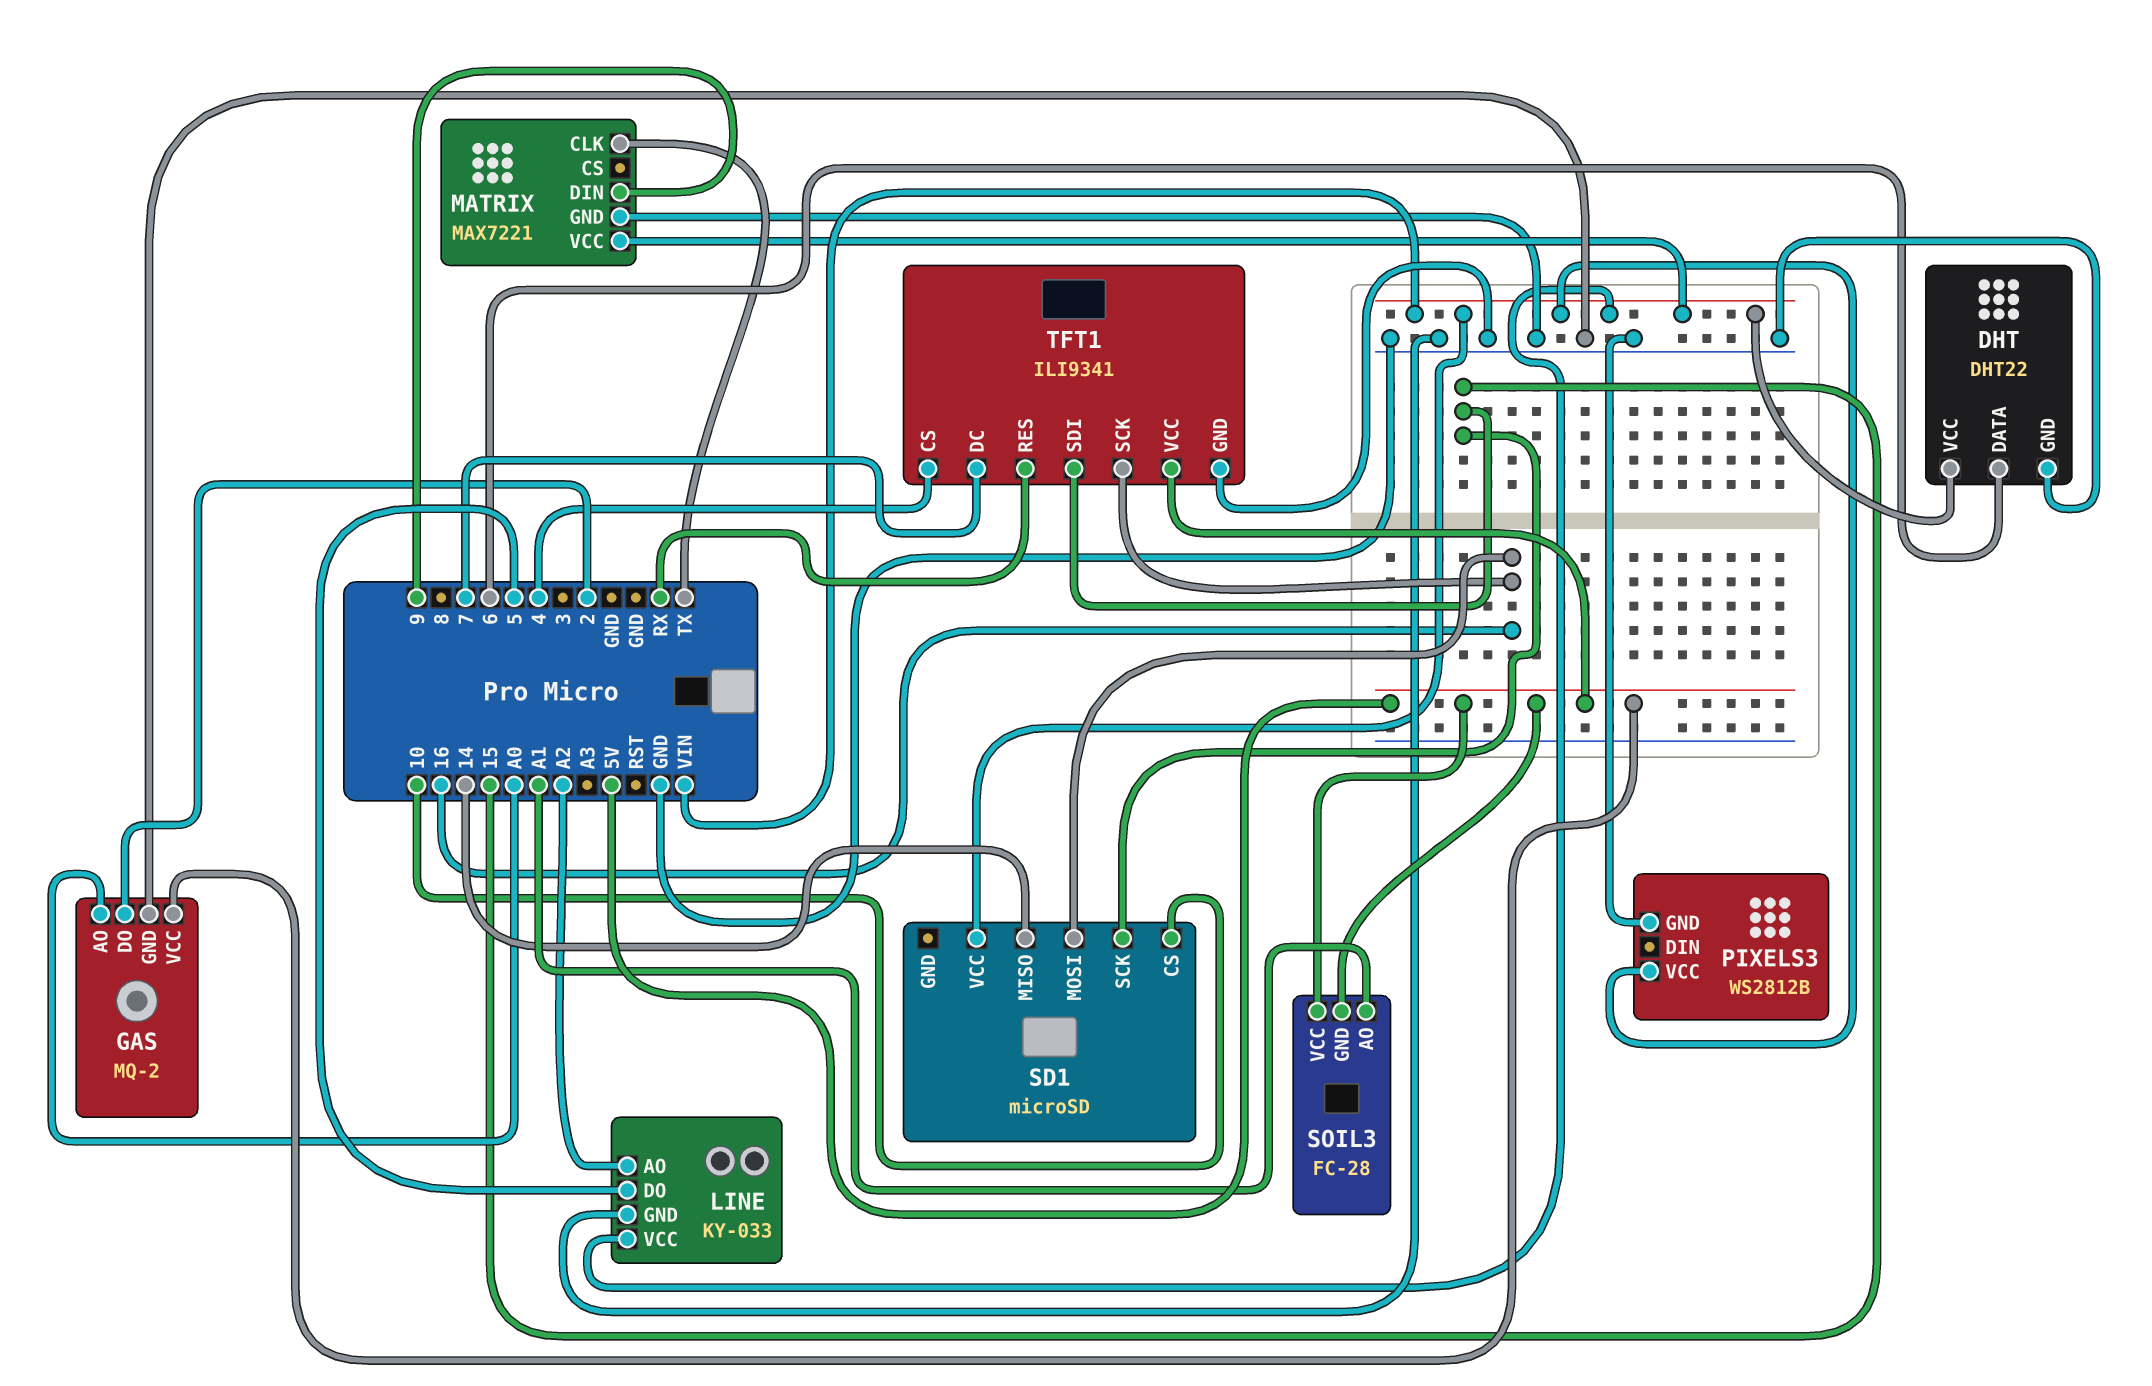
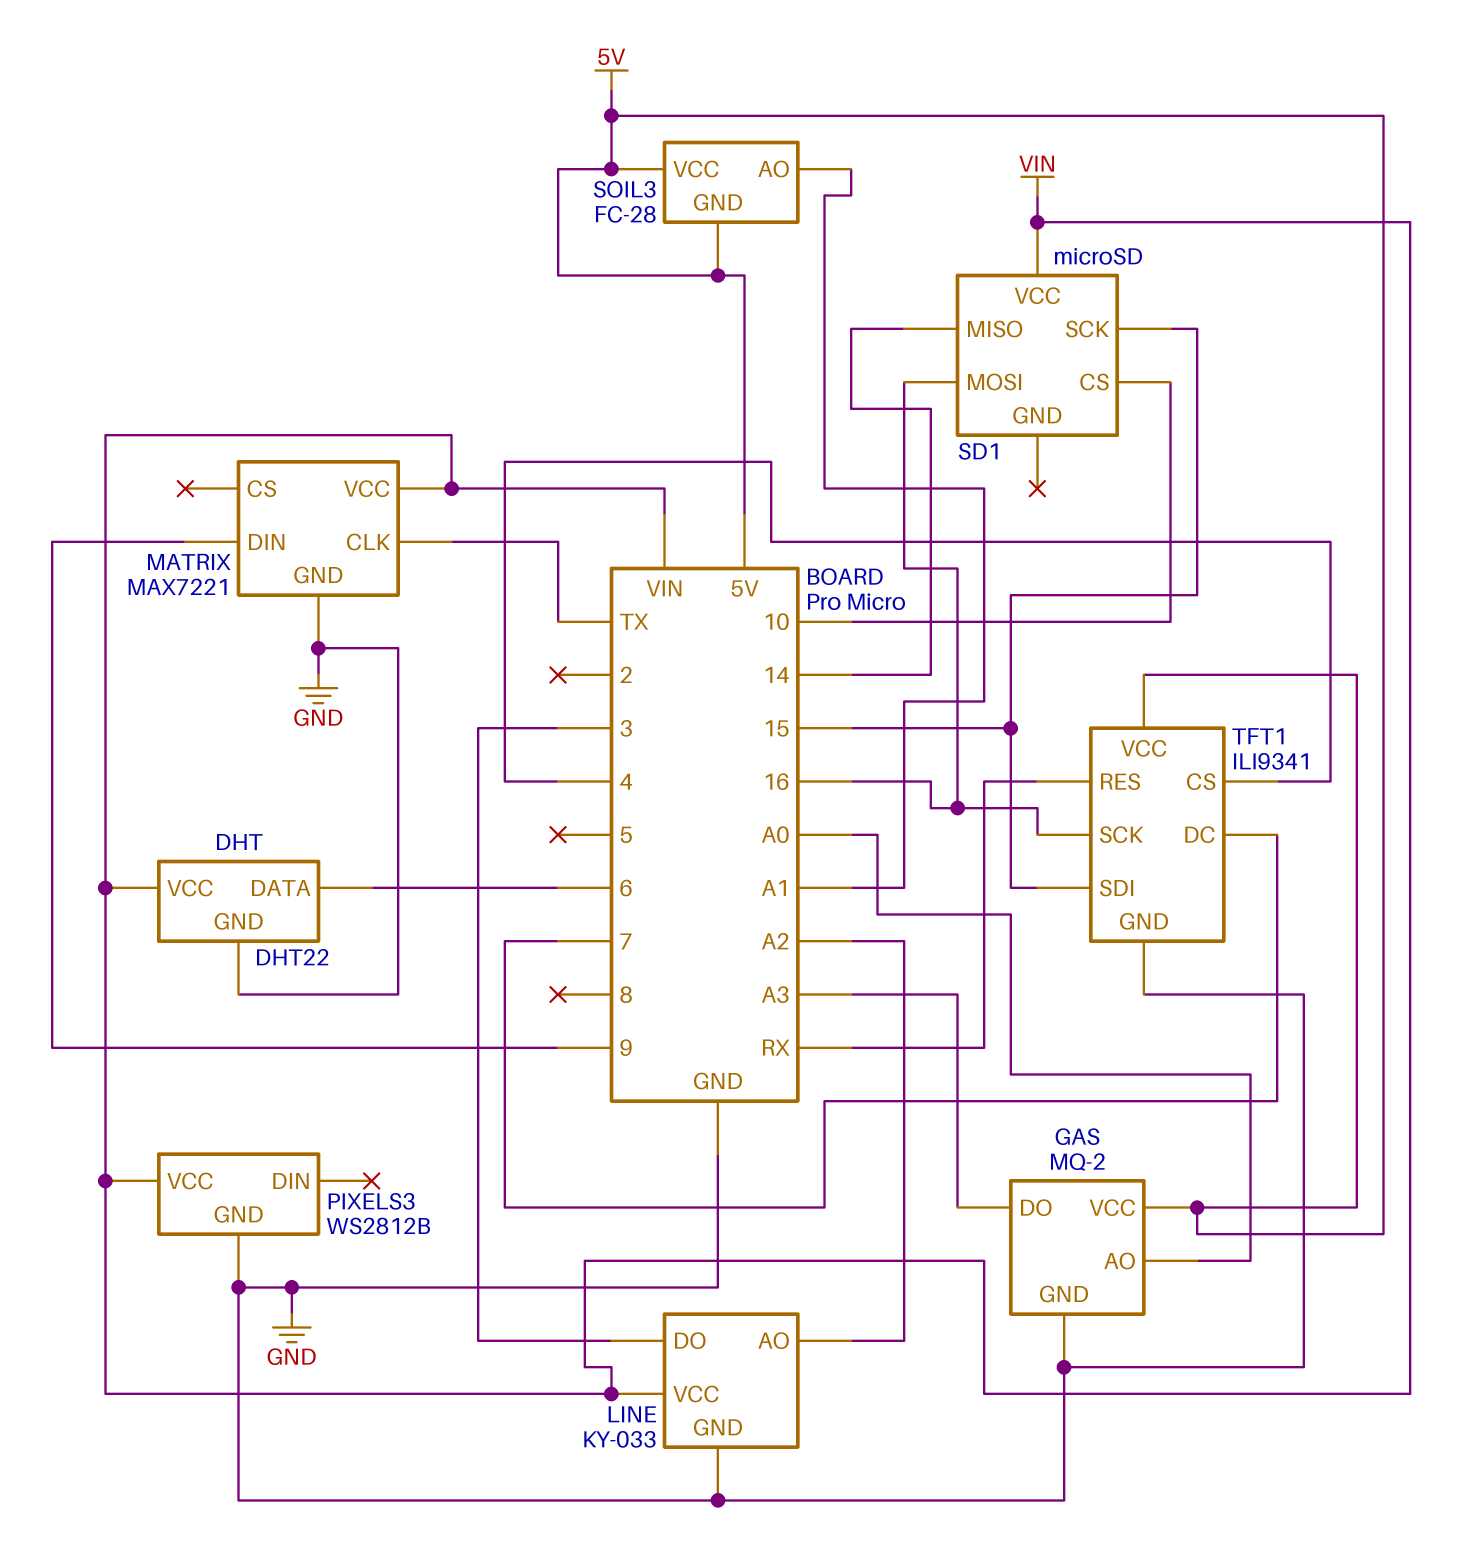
GAS pin DO: 2 -> A3
LINE pin DO: 5 -> 3

